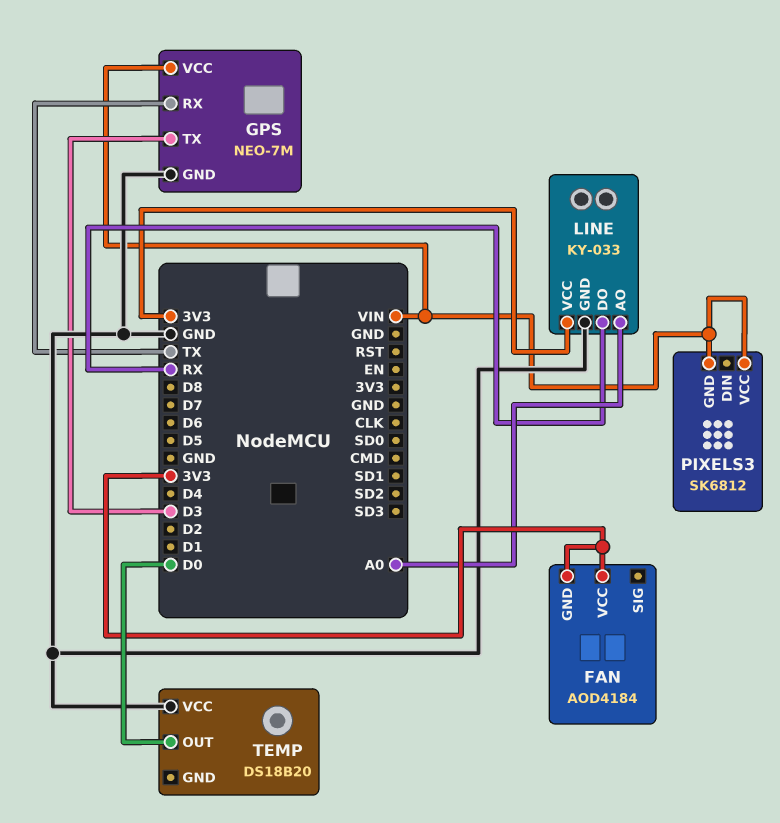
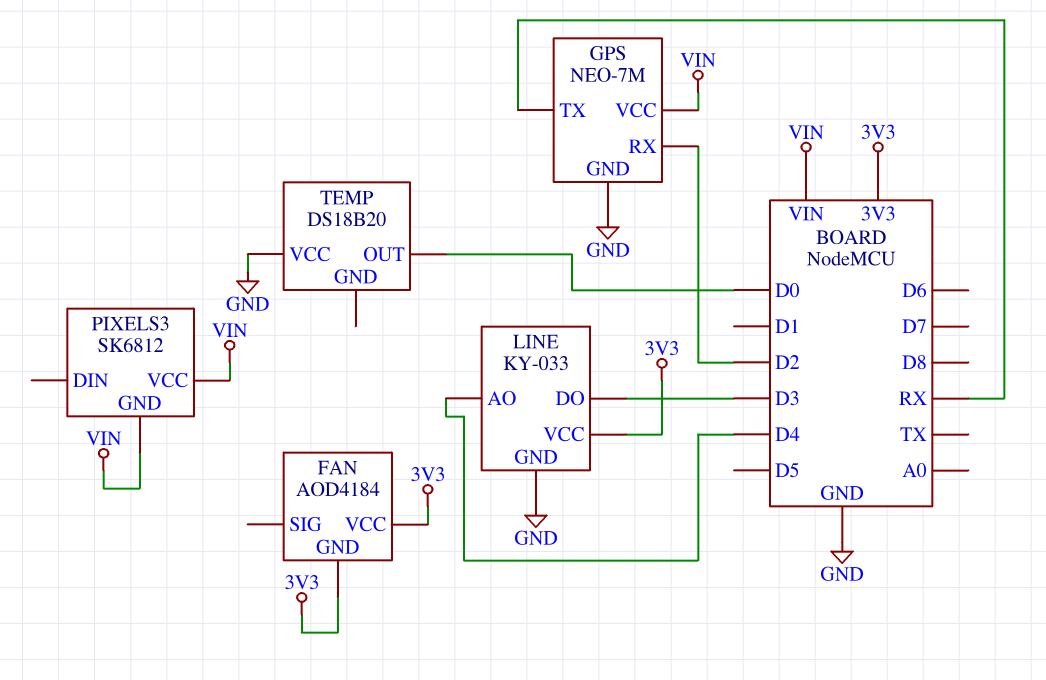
GPS pin RX: TX -> D2
GPS pin TX: D3 -> RX
LINE pin AO: A0 -> D4
LINE pin DO: RX -> D3

